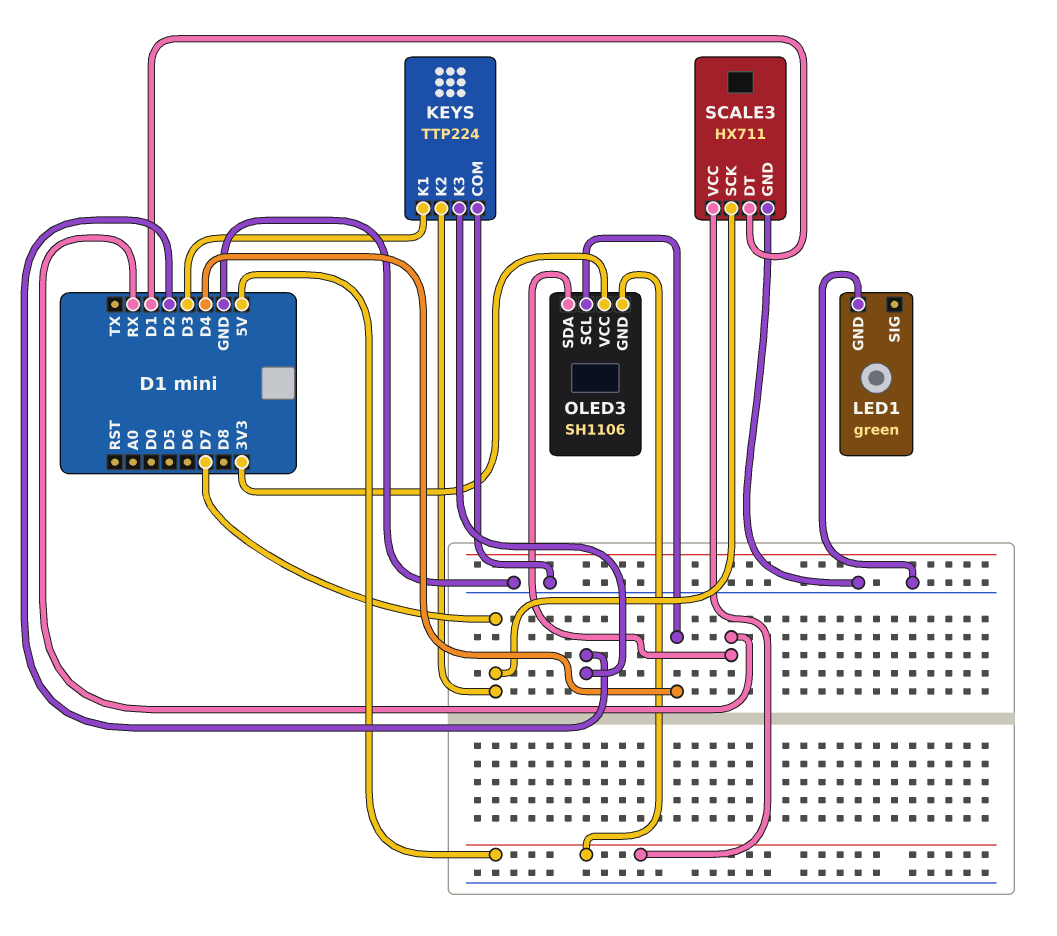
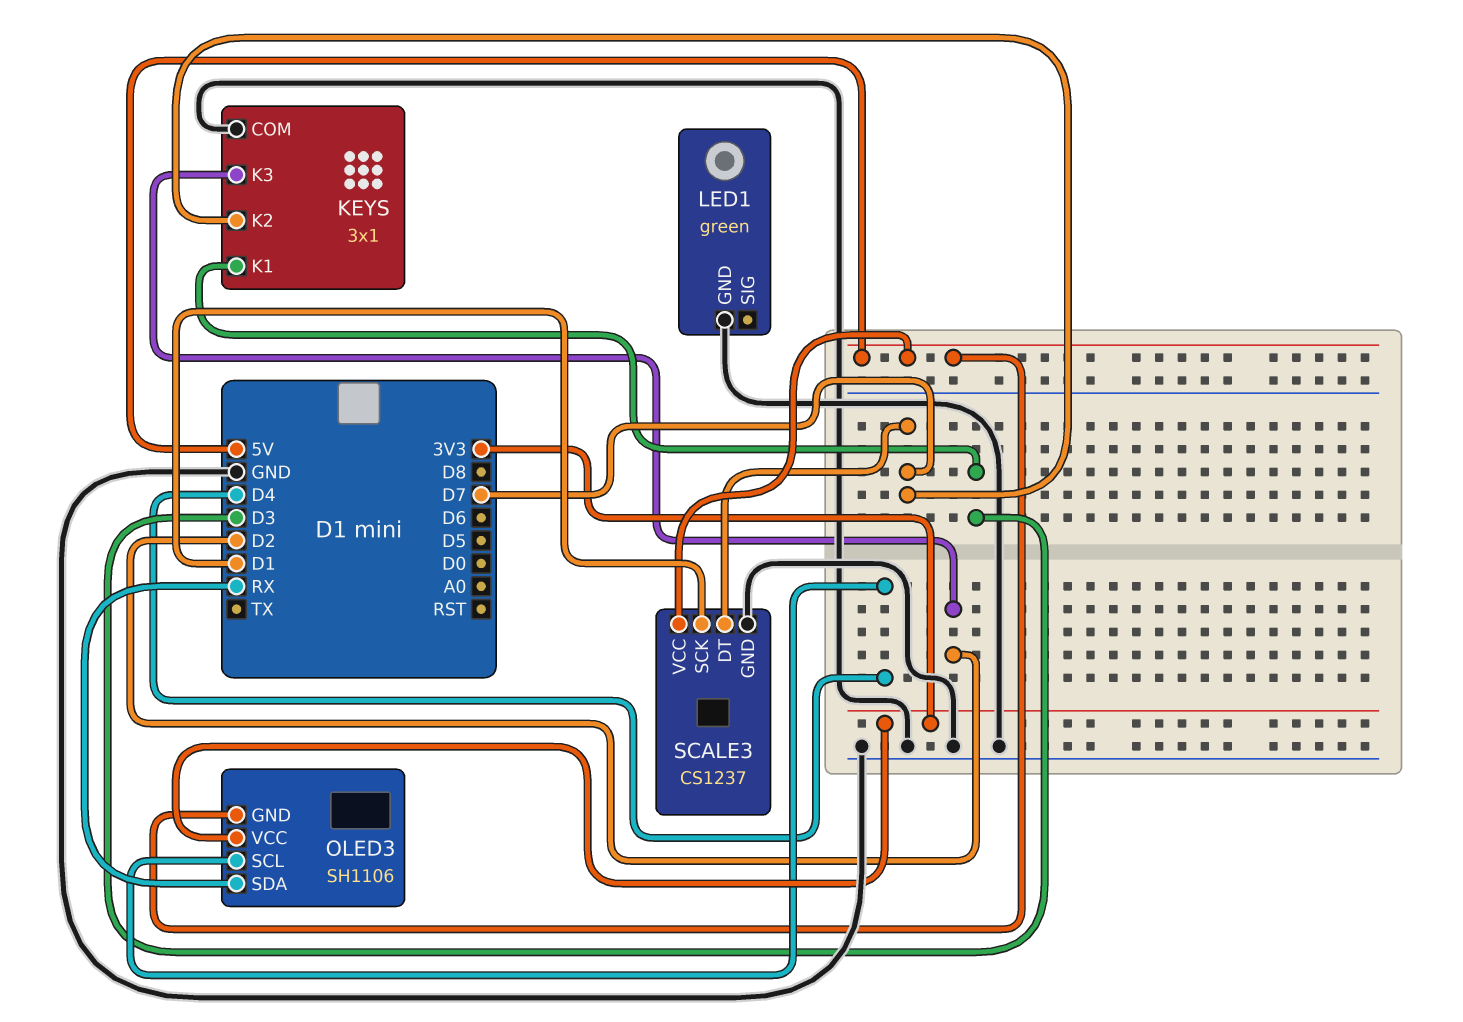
KEYS: TTP224 -> 3x1
SCALE3: HX711 -> CS1237
SCALE3 pin DT: D1 -> D7
SCALE3 pin SCK: D7 -> D1

